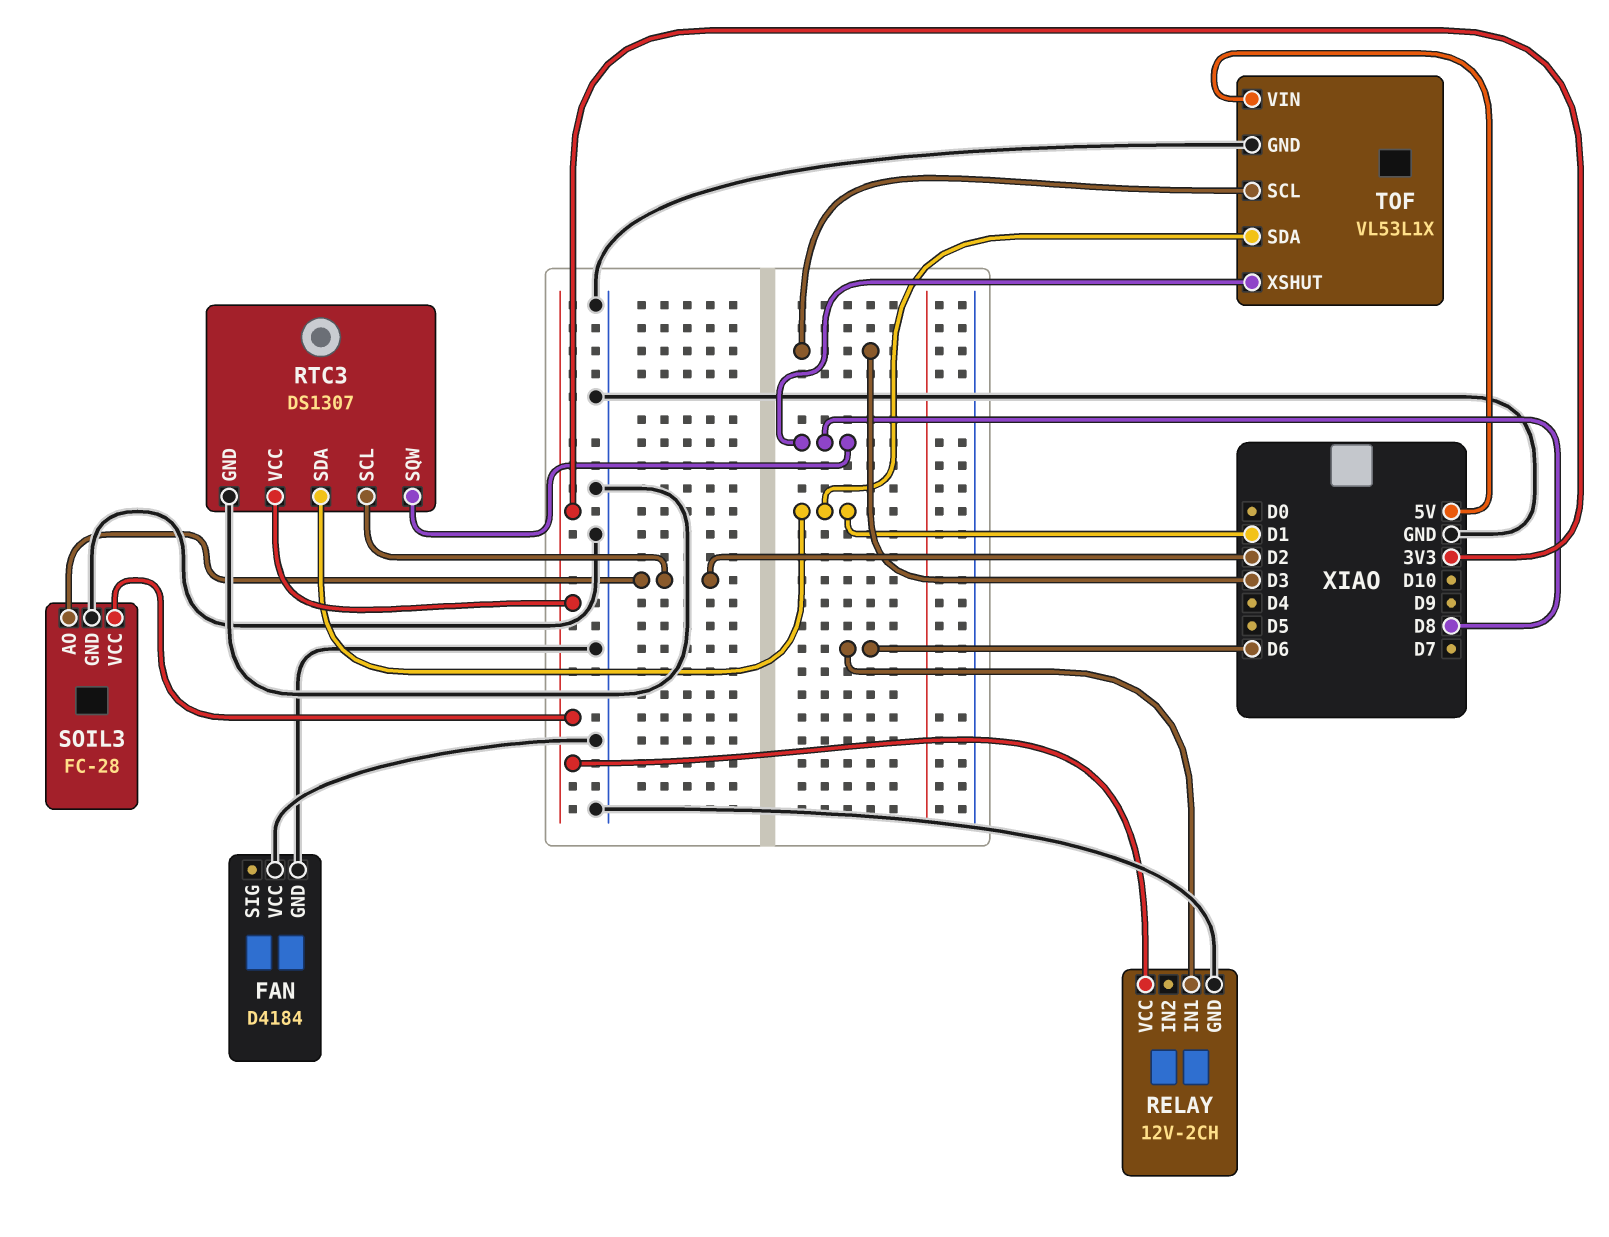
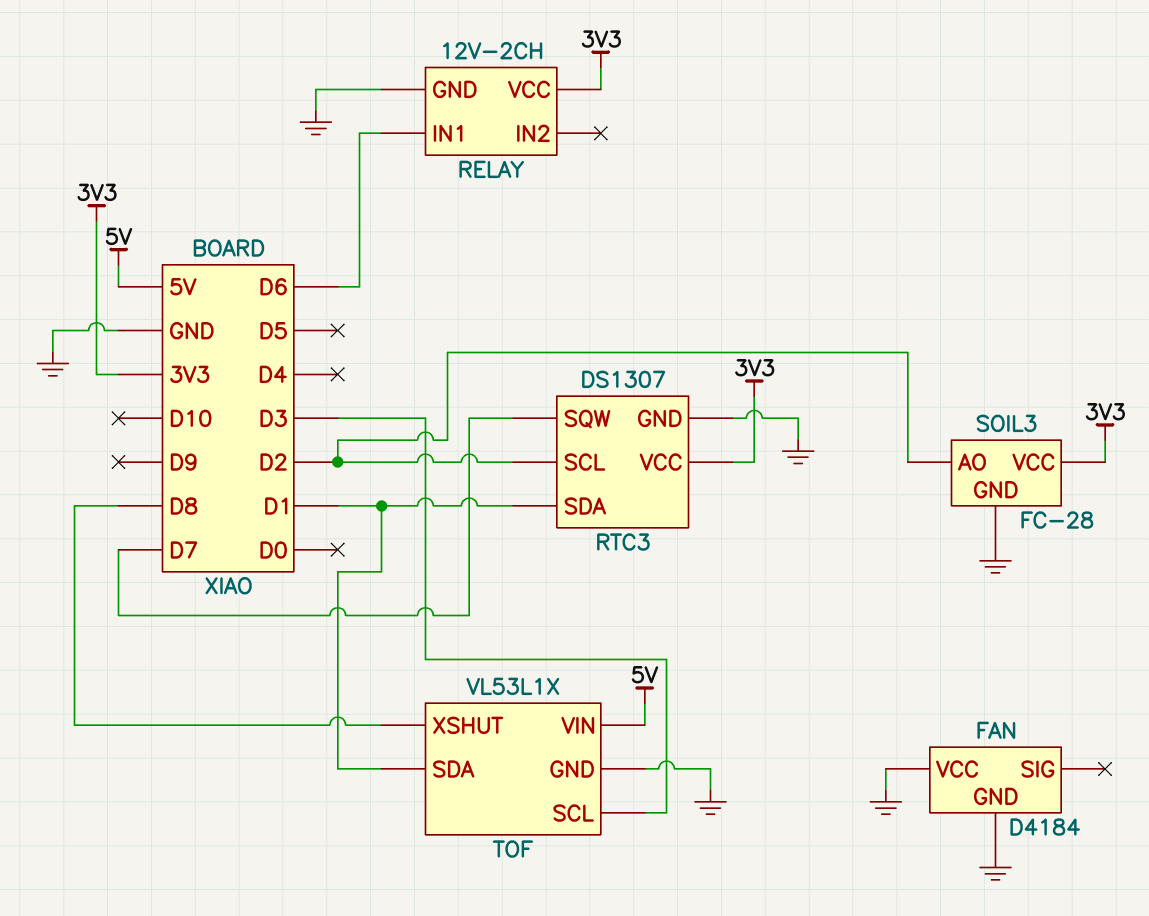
RTC3 pin SQW: D8 -> D7

